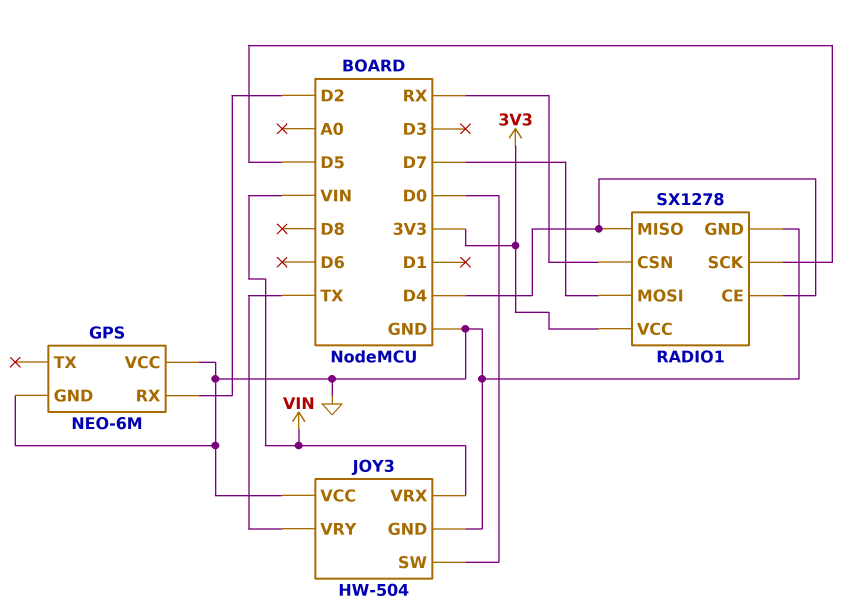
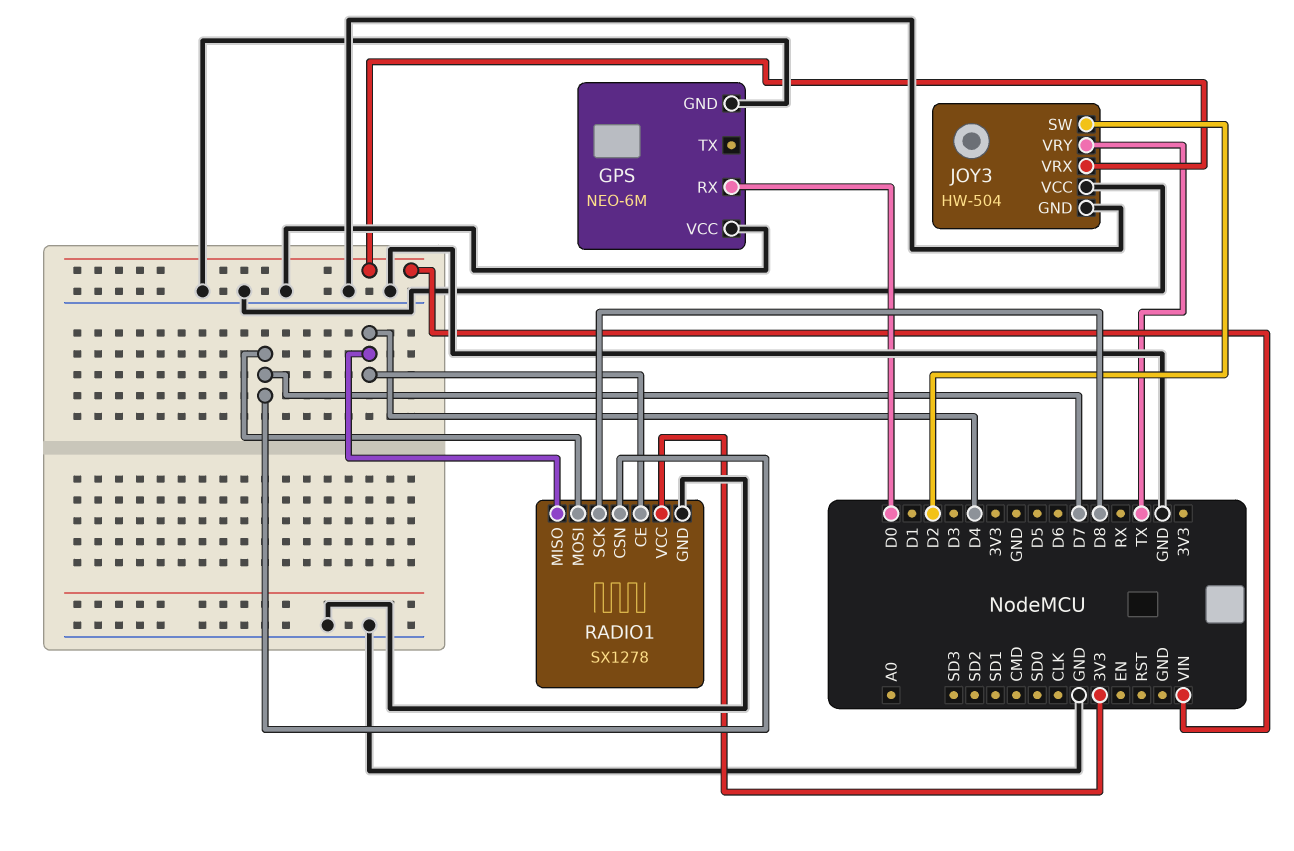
GPS pin RX: D2 -> D0
JOY3 pin SW: D0 -> D2
RADIO1 pin CSN: RX -> D7
RADIO1 pin SCK: D5 -> D8

